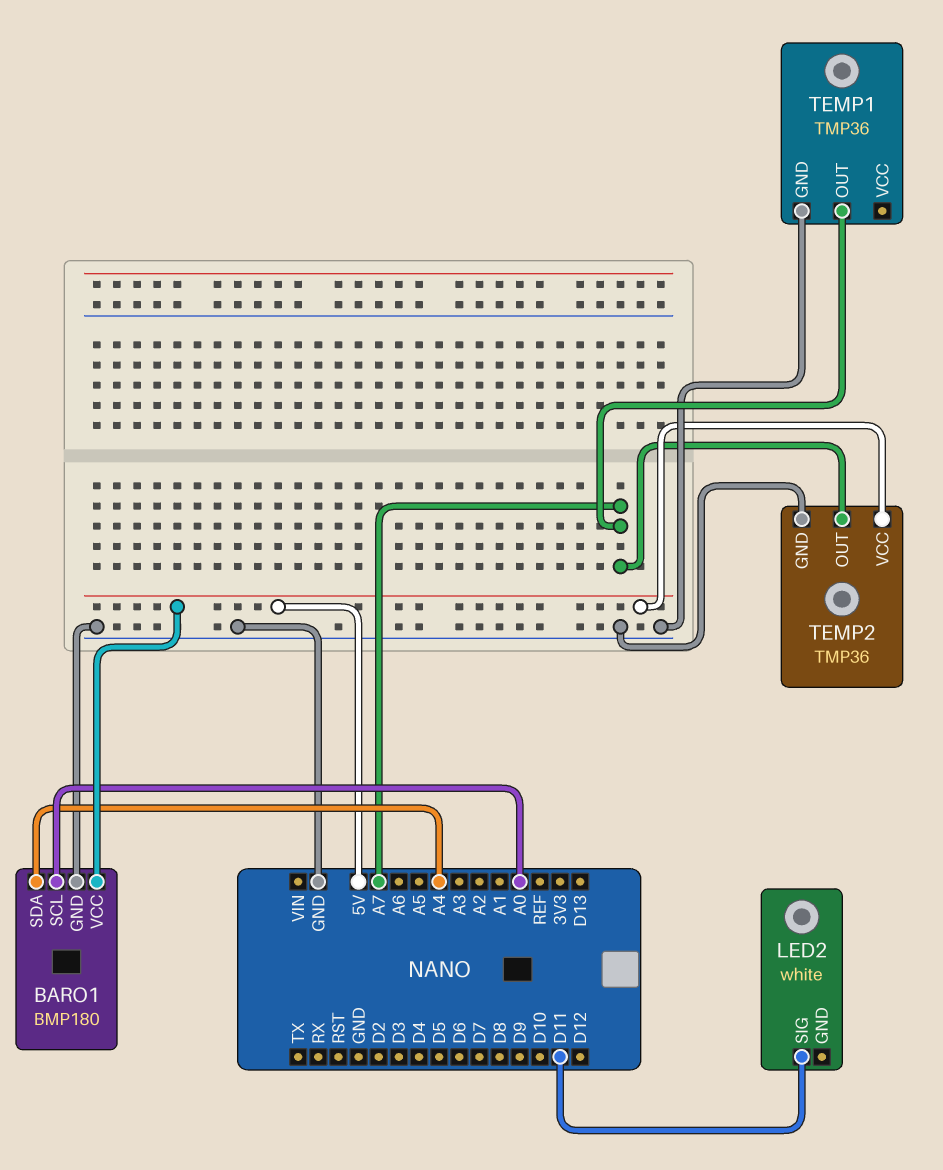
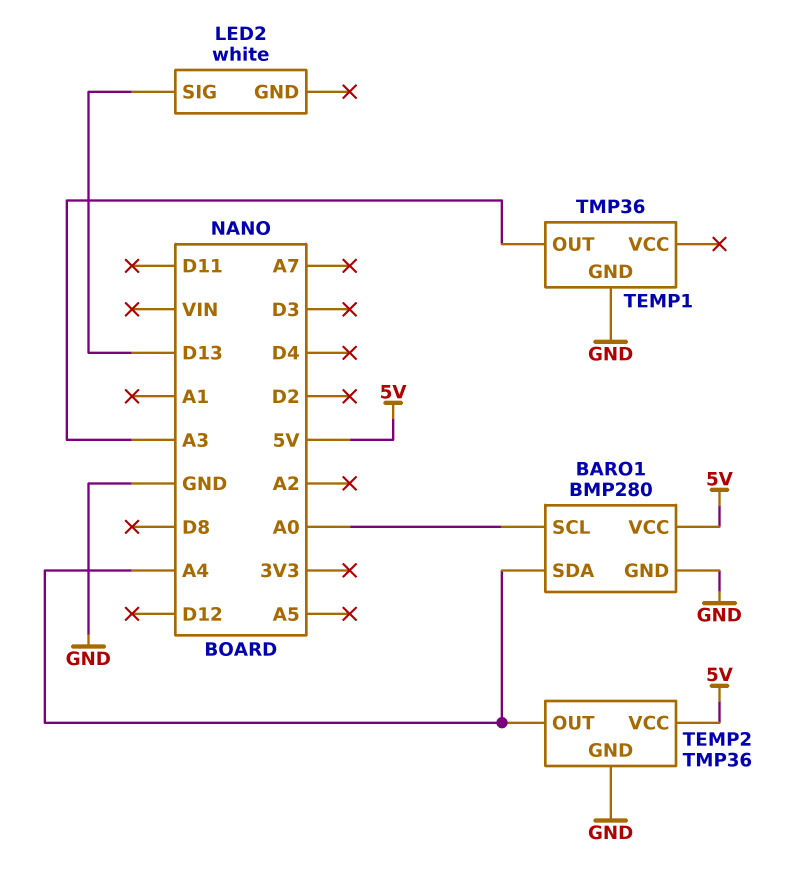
BARO1: BMP180 -> BMP280
LED2 pin SIG: D11 -> D13
TEMP1 pin OUT: A7 -> A3
TEMP2 pin OUT: A7 -> A4

